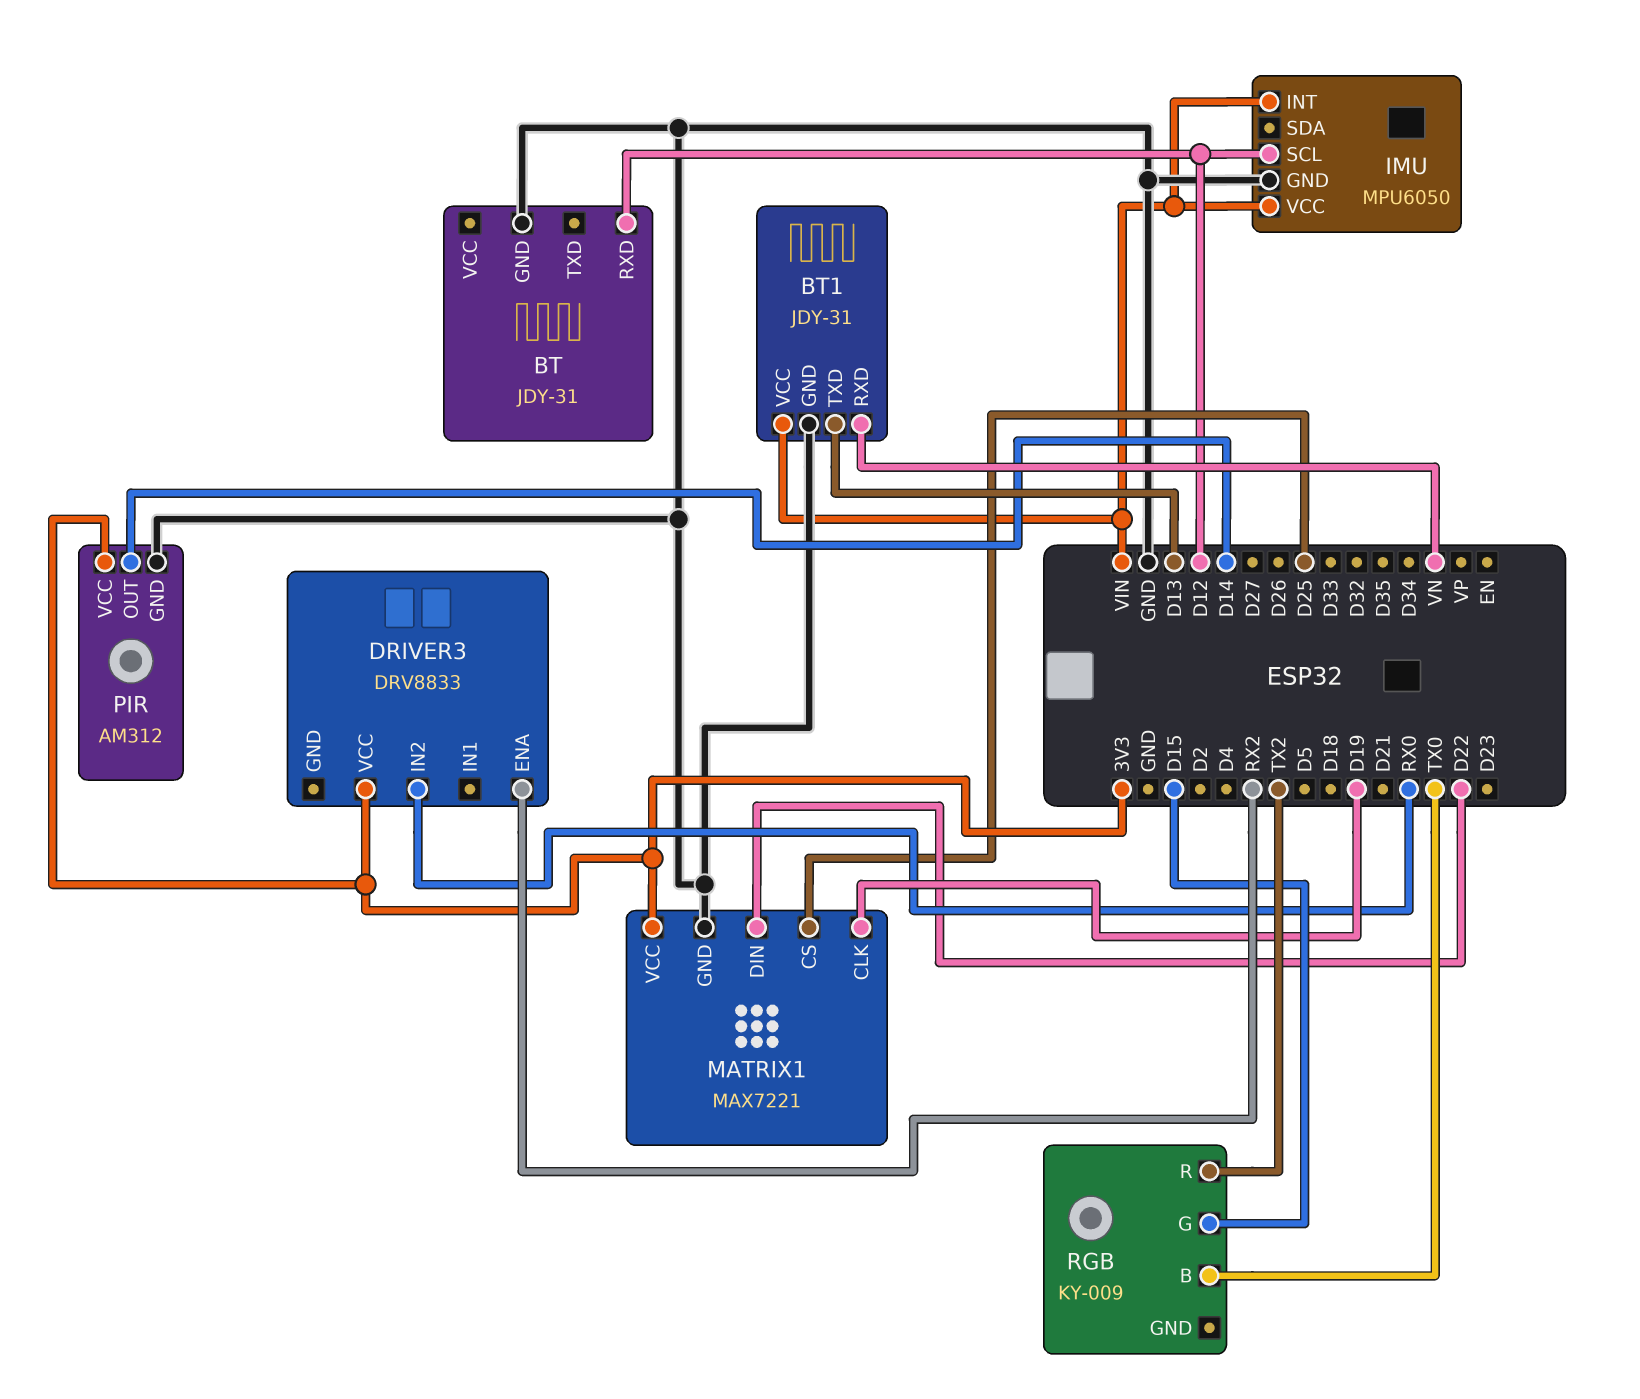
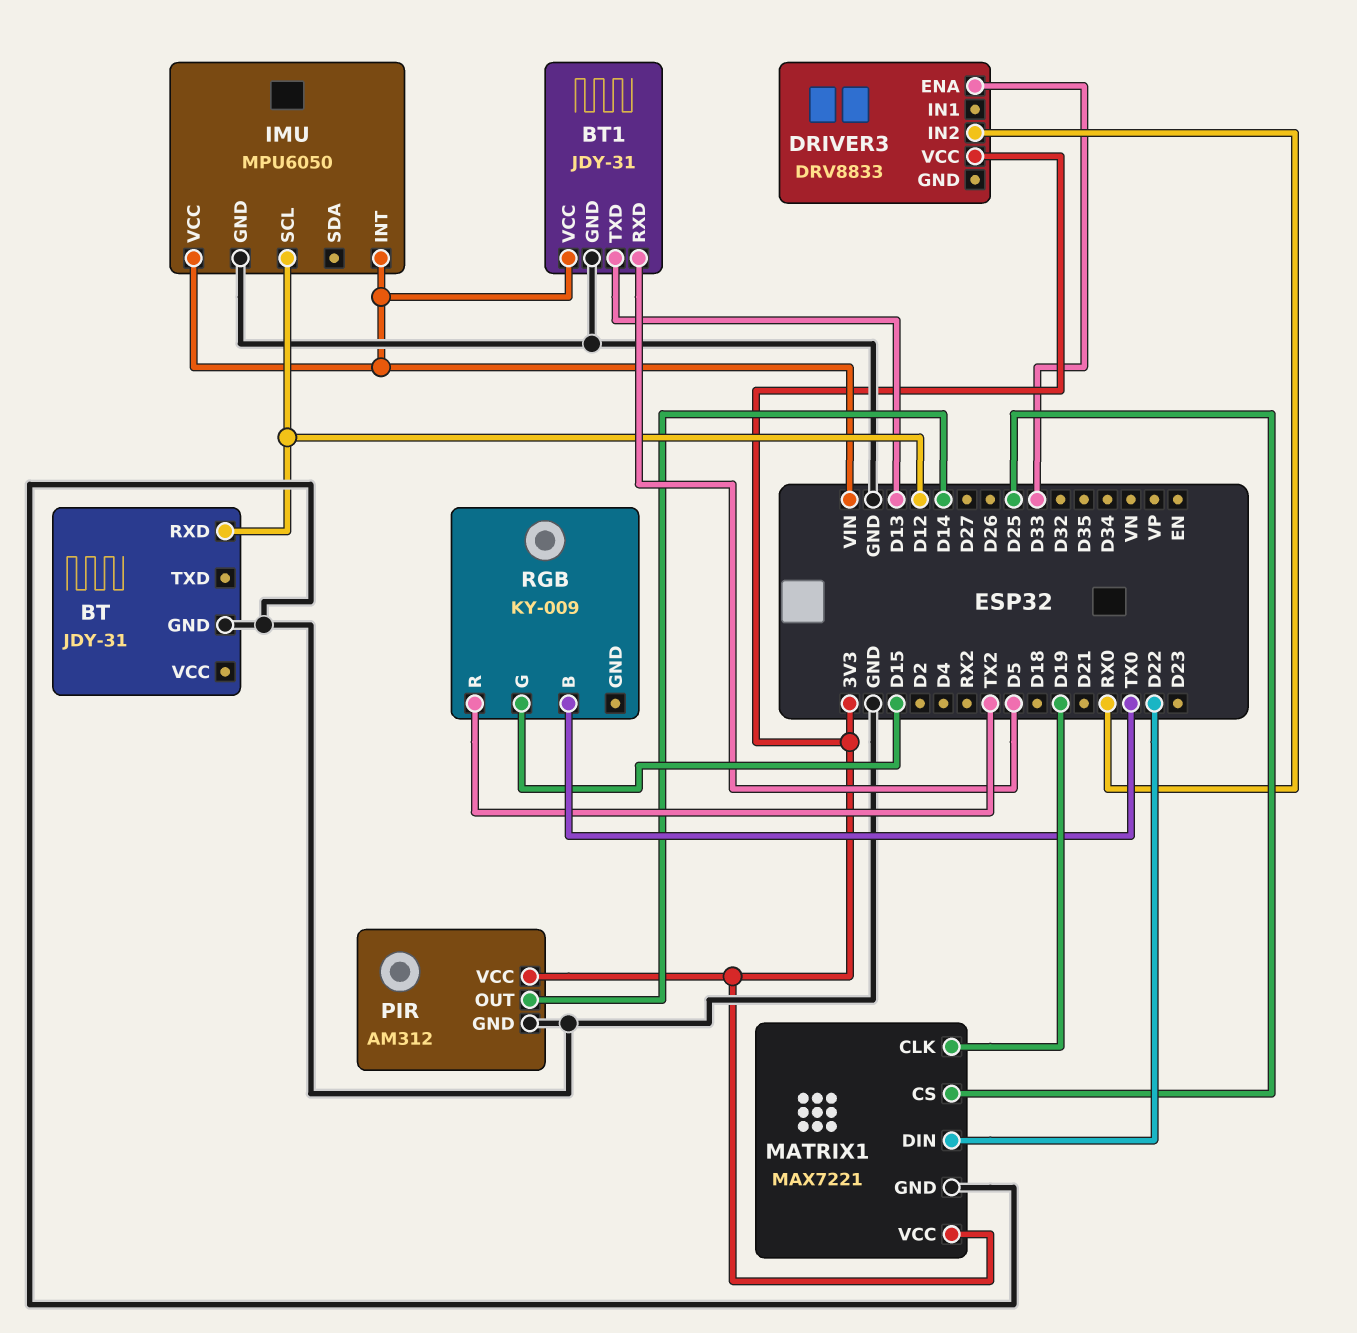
BT1 pin RXD: VN -> D5
DRIVER3 pin ENA: RX2 -> D33

